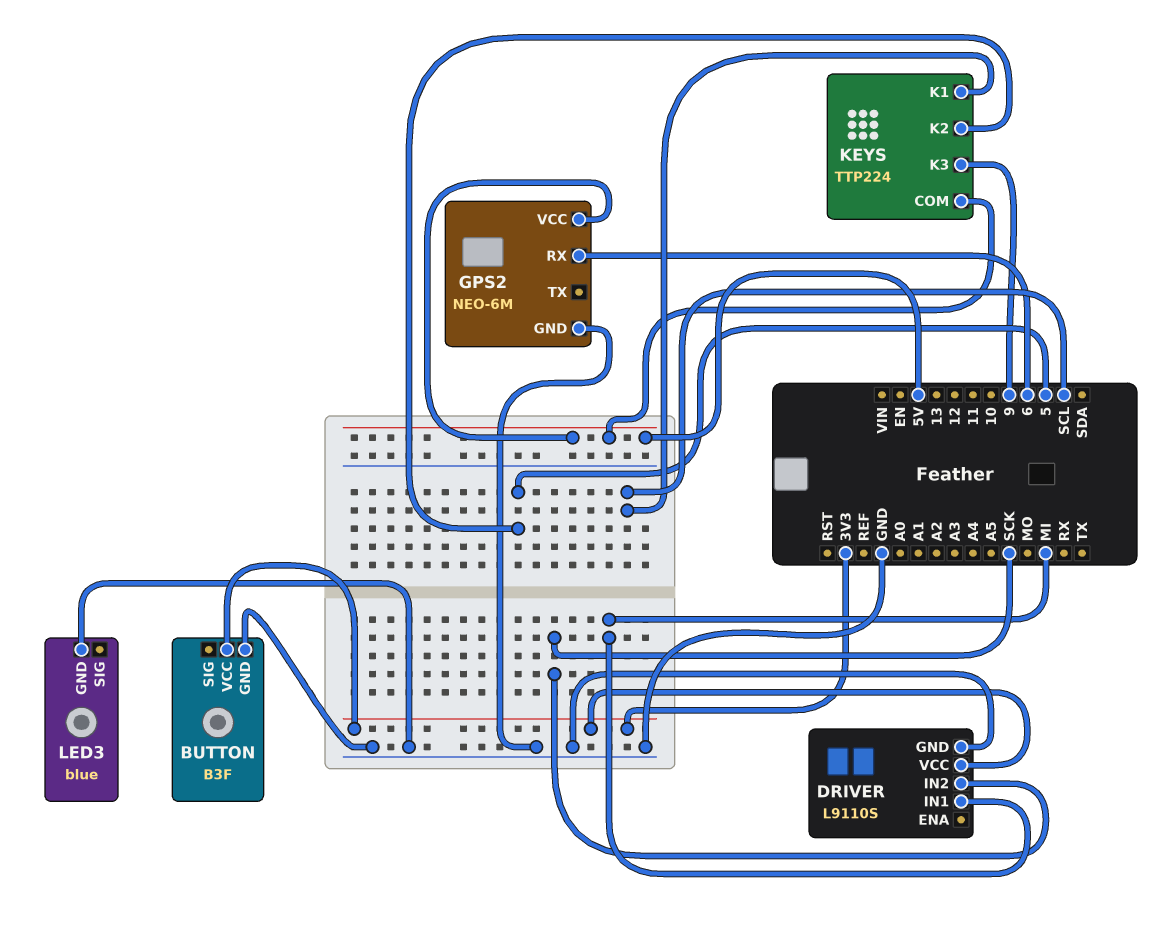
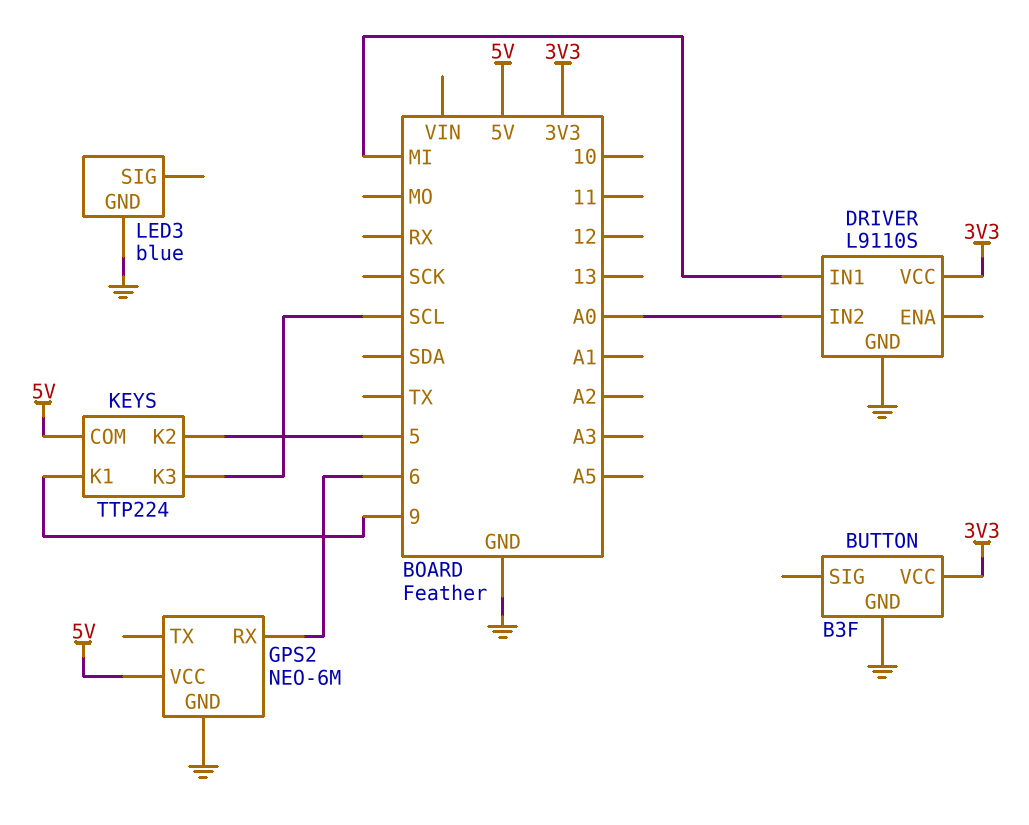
DRIVER pin IN2: SCK -> A0
KEYS pin K1: SCL -> 9
KEYS pin K3: 9 -> SCL

